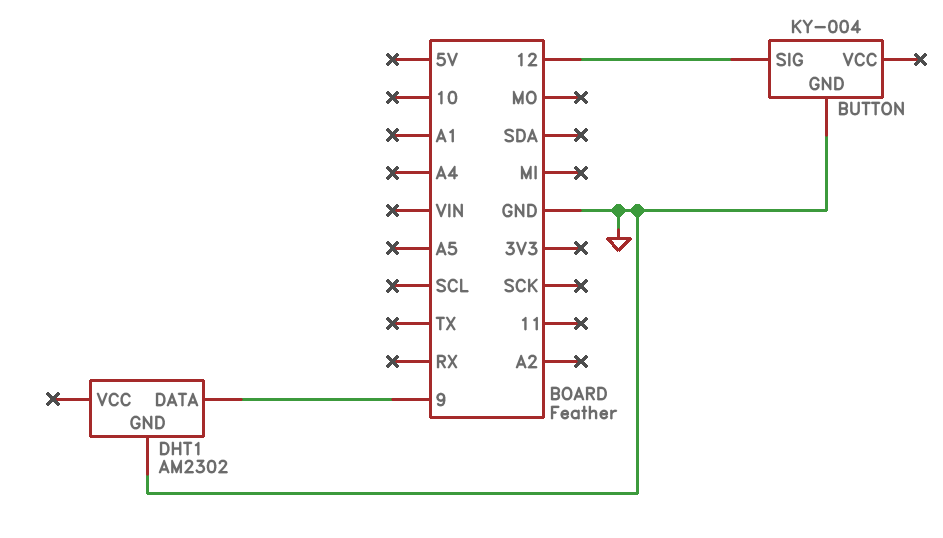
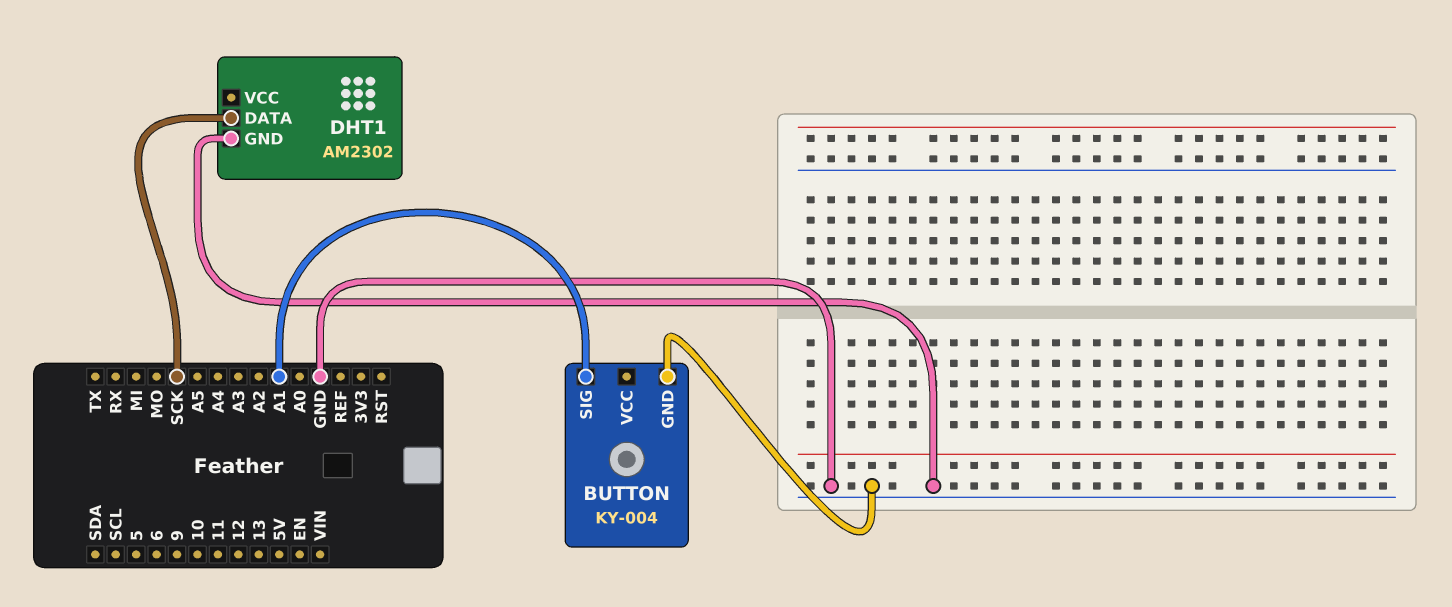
BUTTON pin SIG: 12 -> A1
DHT1 pin DATA: 9 -> SCK

